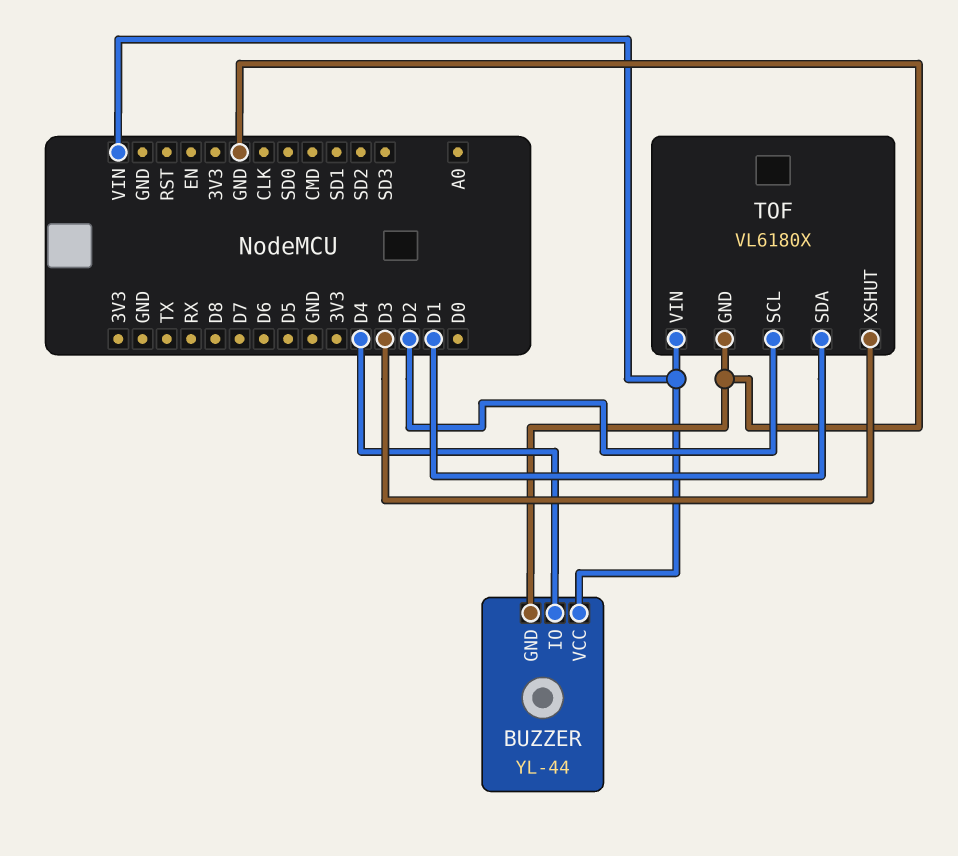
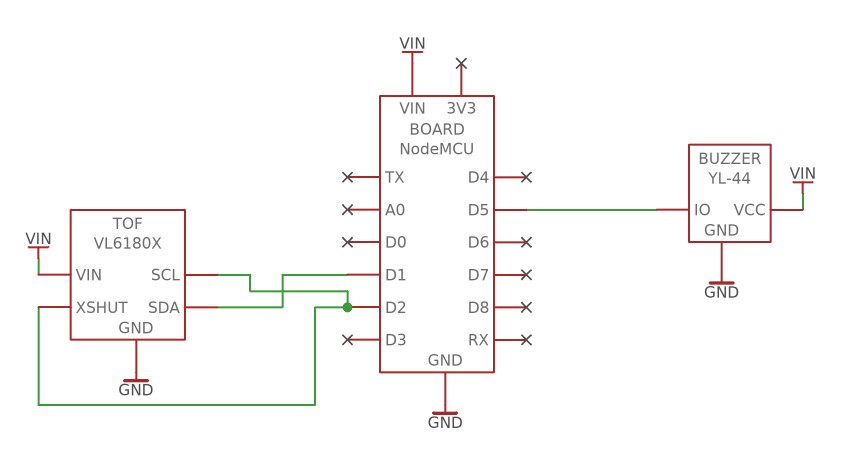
BUZZER pin IO: D4 -> D5
TOF pin XSHUT: D3 -> D2

